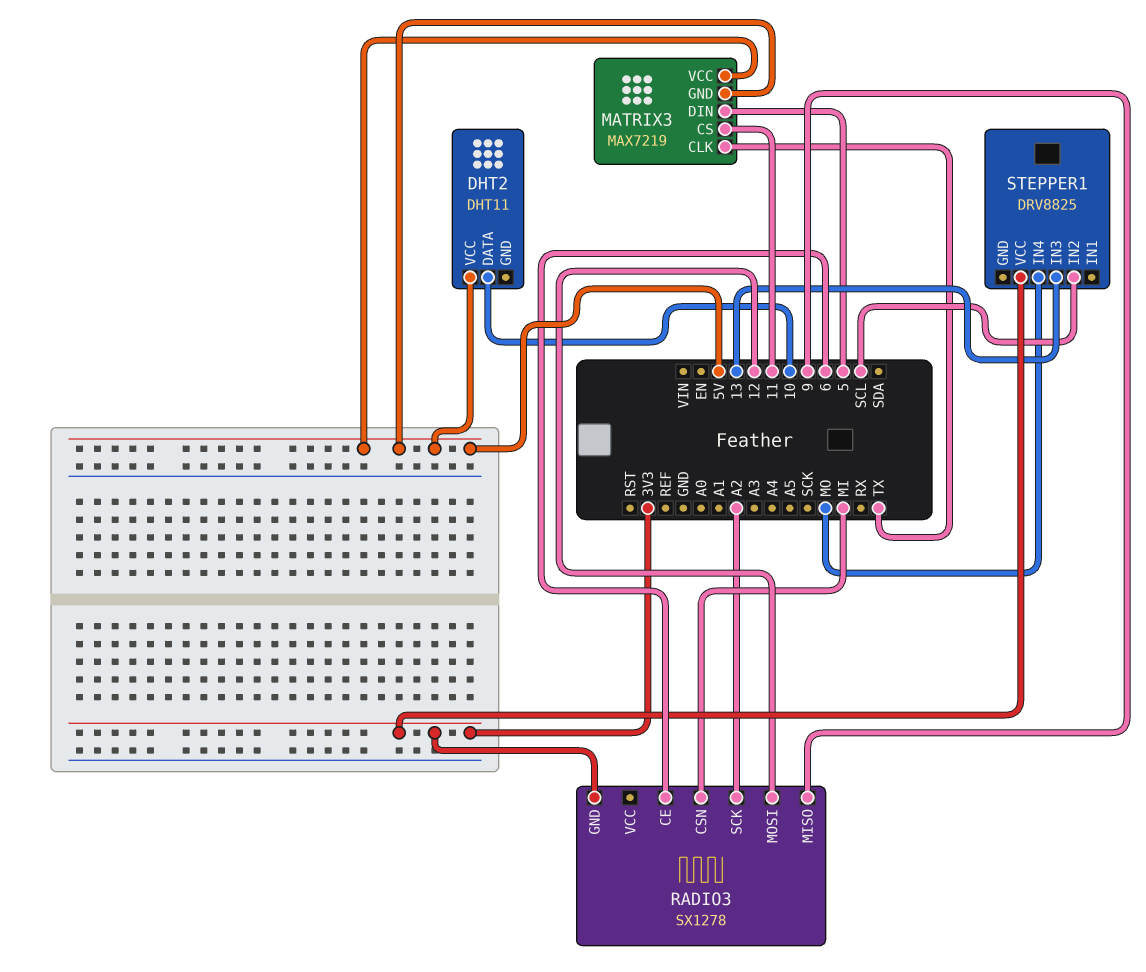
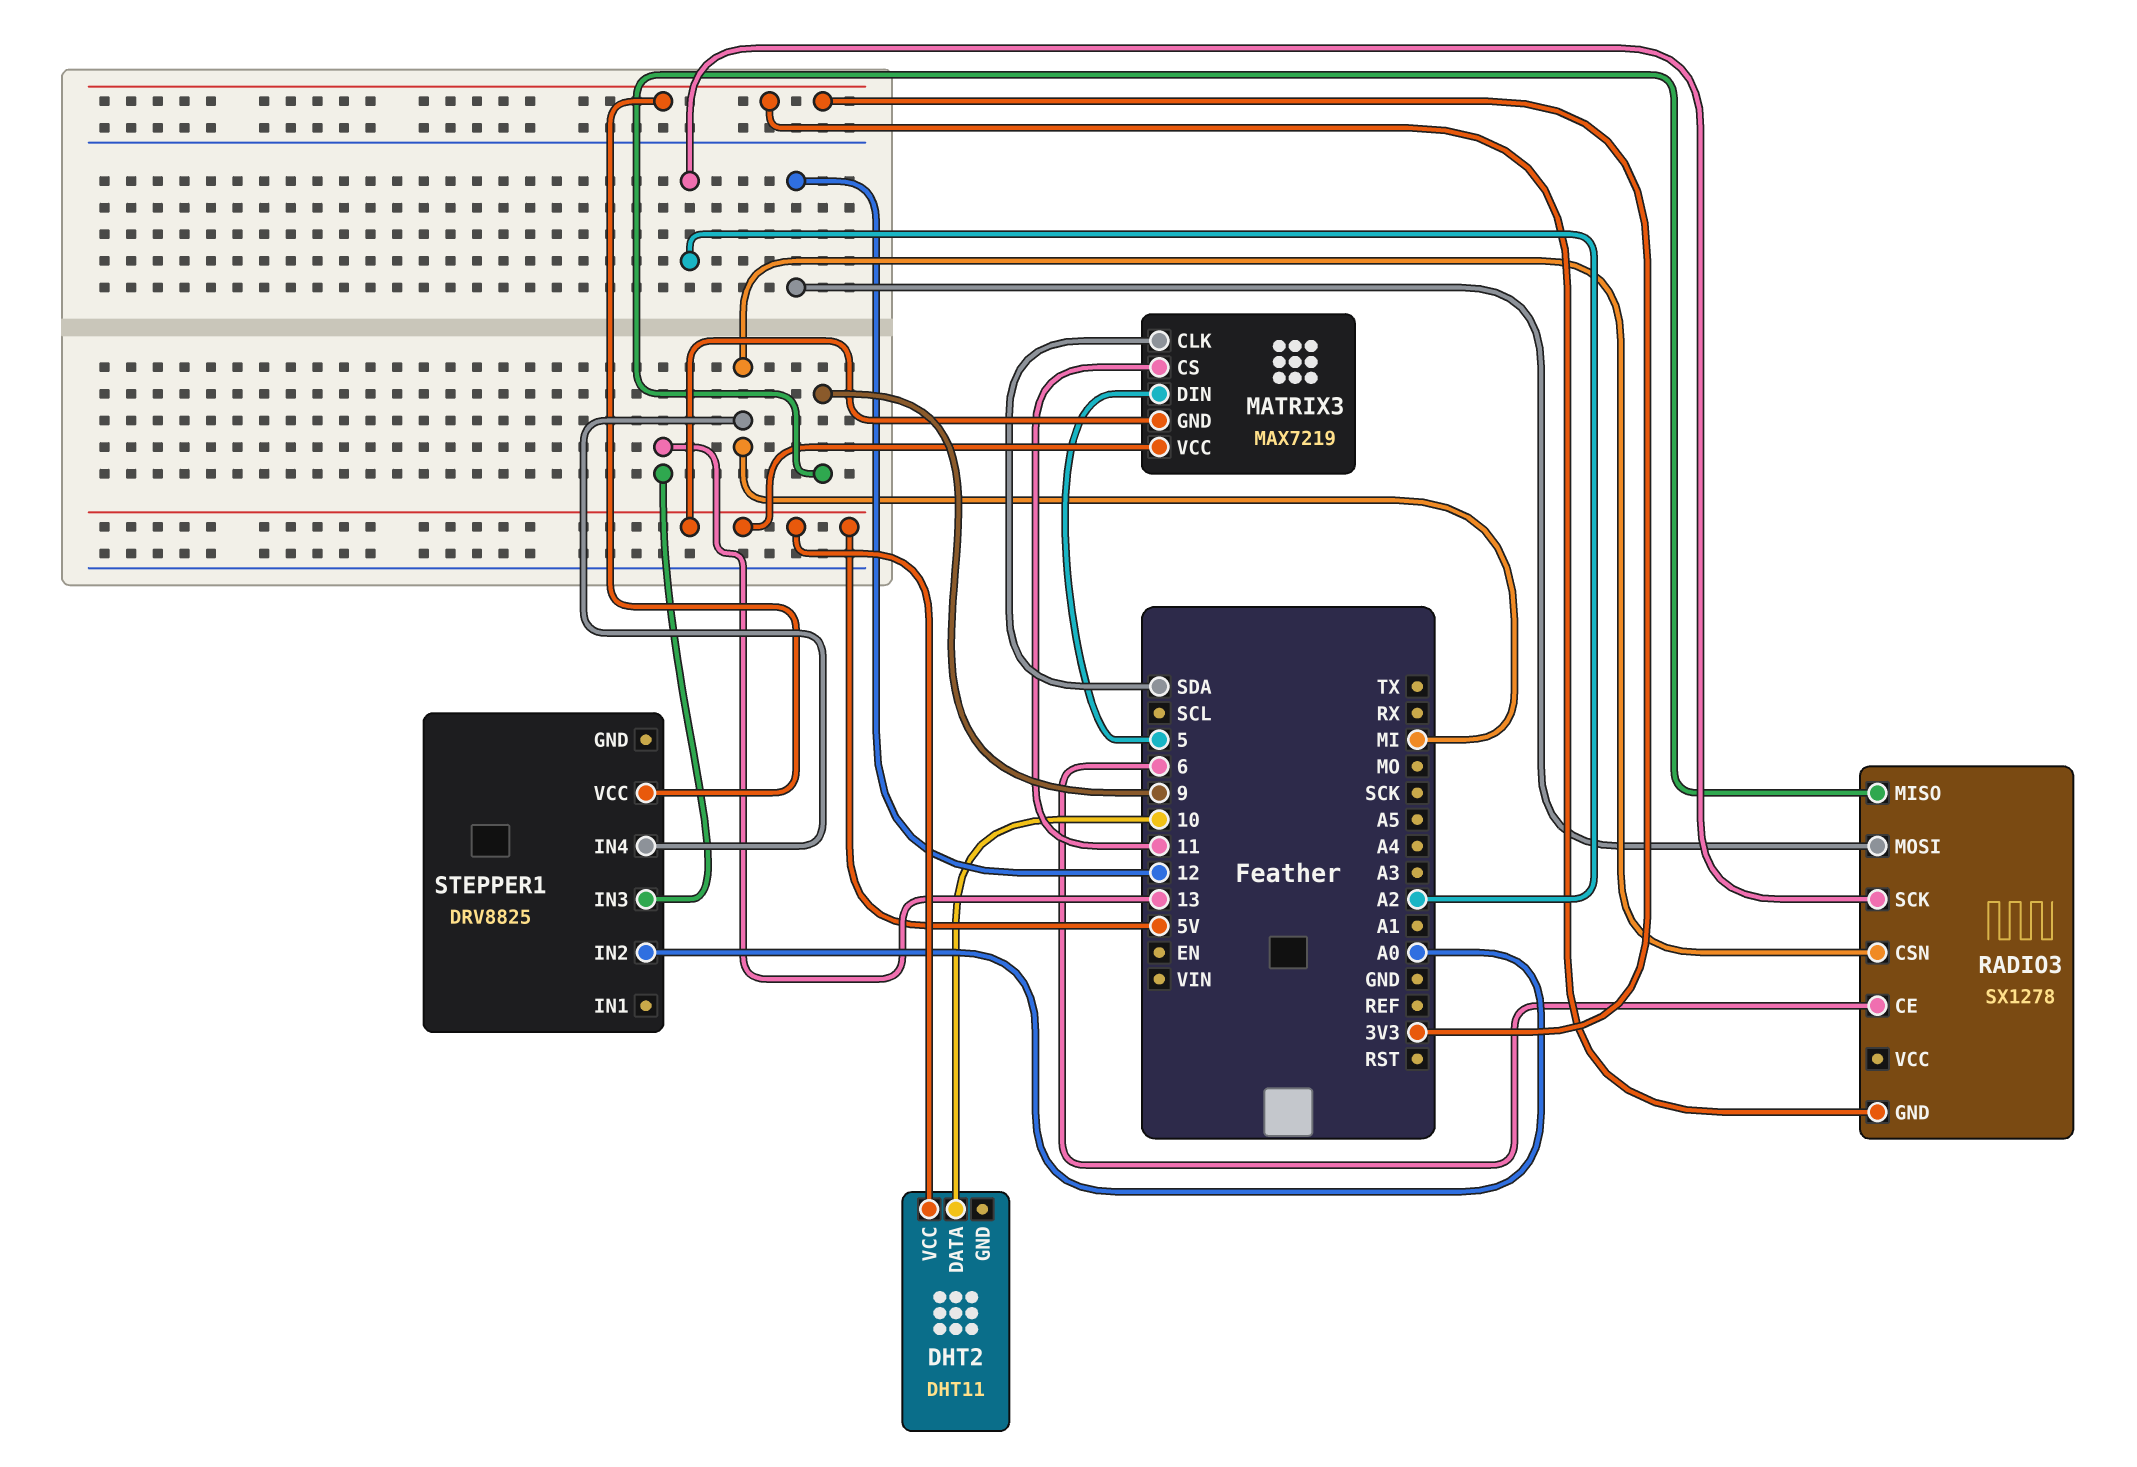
MATRIX3 pin CLK: TX -> SDA
STEPPER1 pin IN2: SCL -> A0
STEPPER1 pin IN4: MO -> MI

